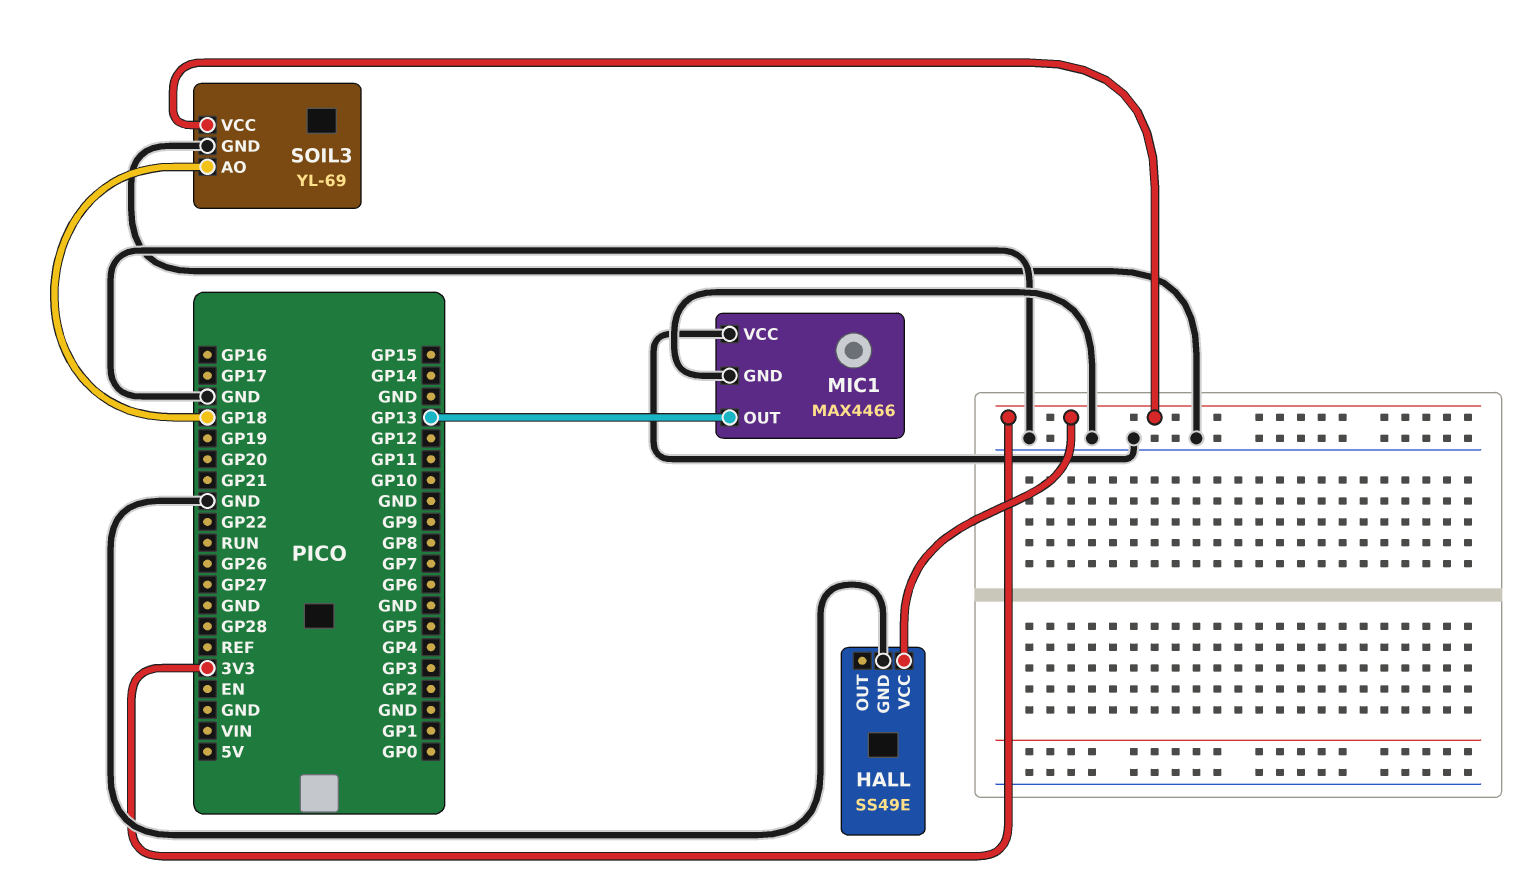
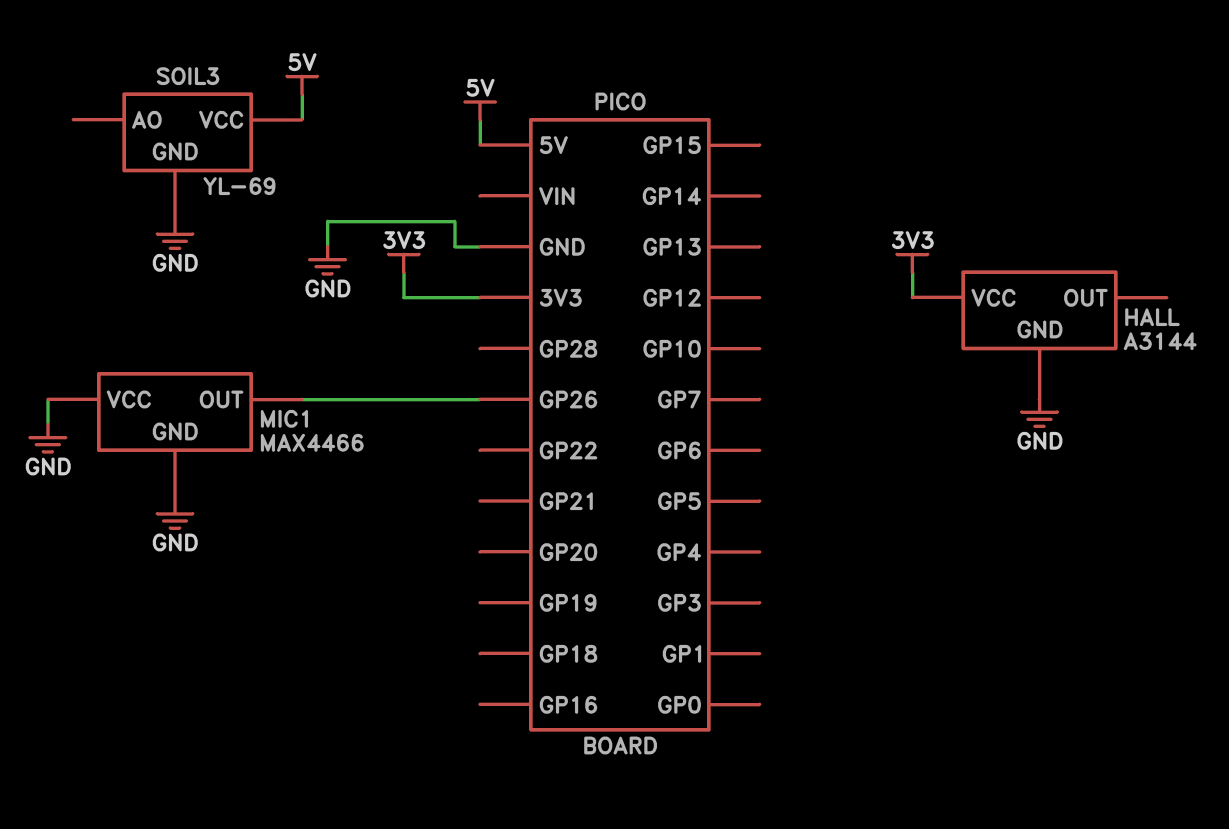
HALL: SS49E -> A3144
MIC1 pin OUT: GP13 -> GP26
SOIL3 pin AO: GP18 -> none
SOIL3 pin VCC: 3V3 -> 5V

